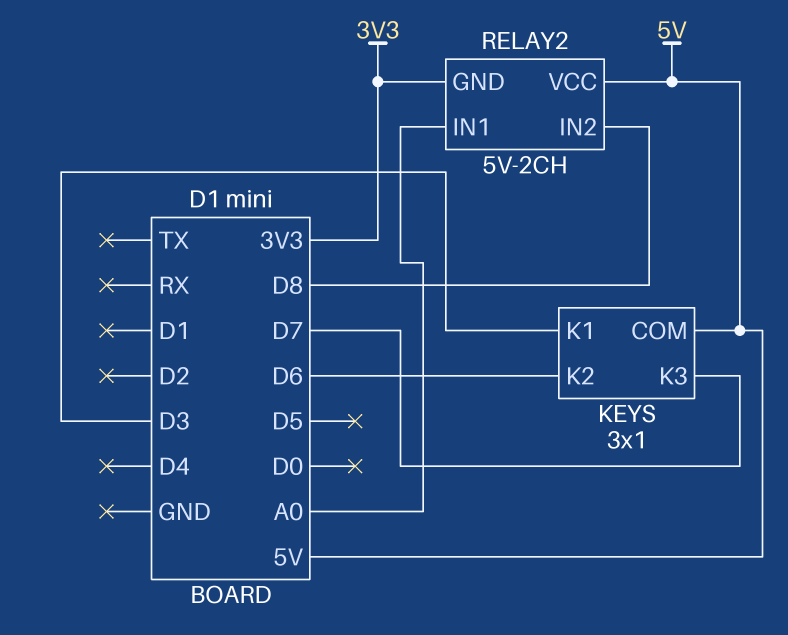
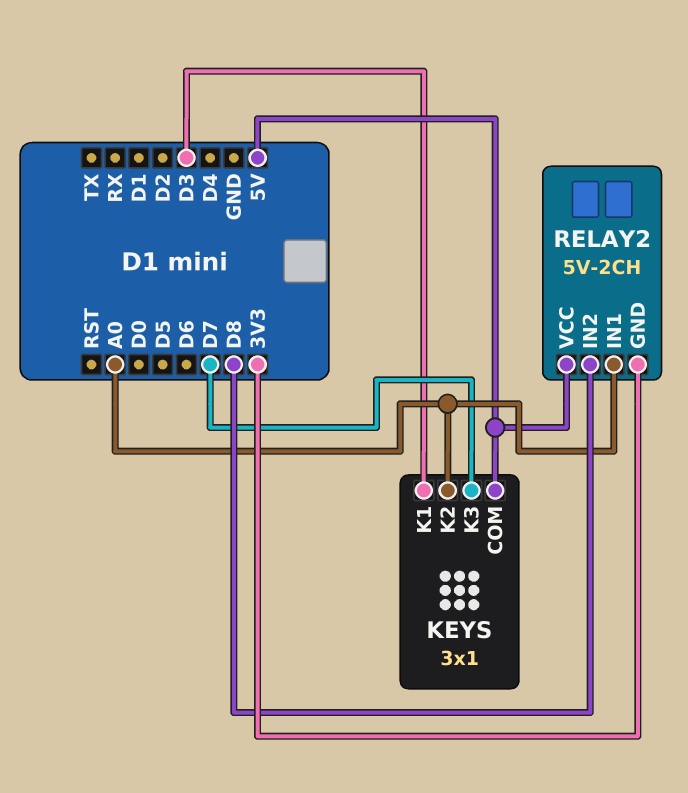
KEYS pin K2: D6 -> A0

